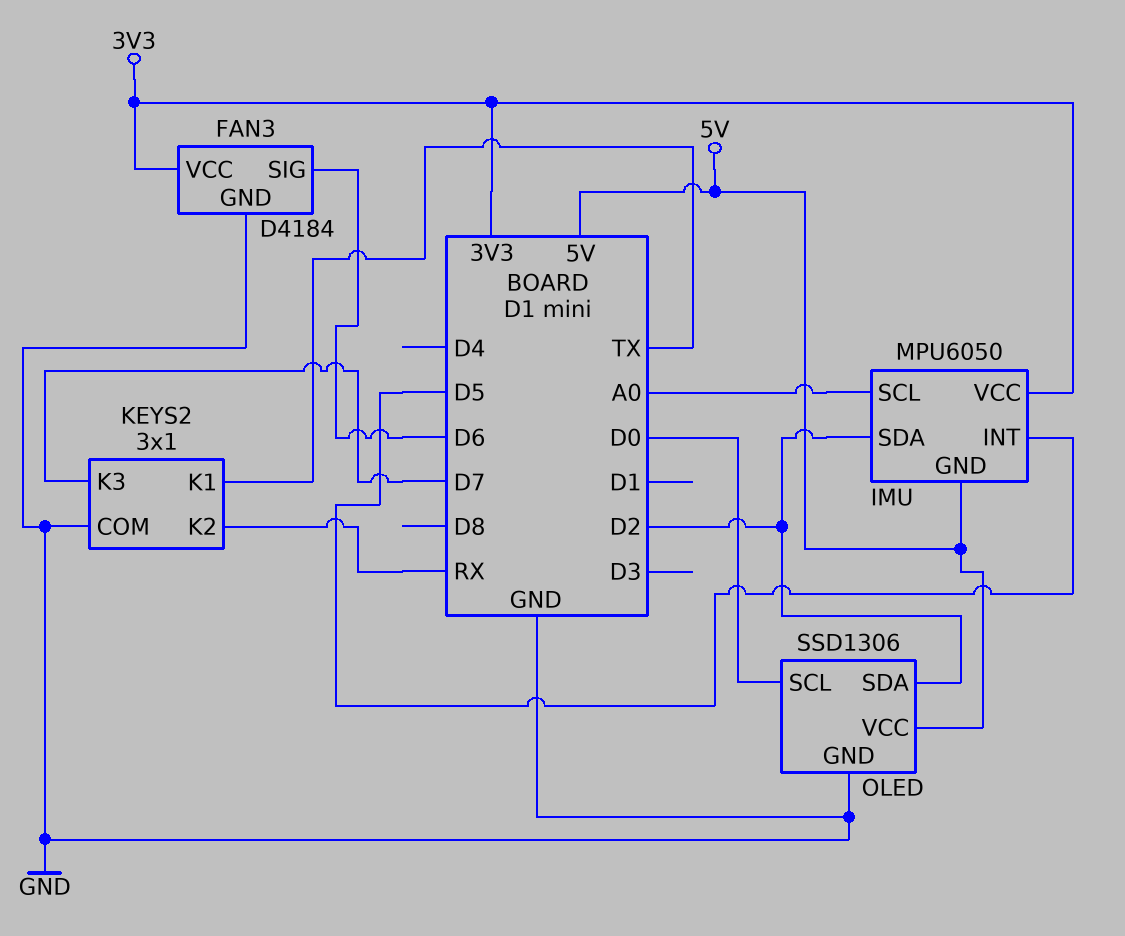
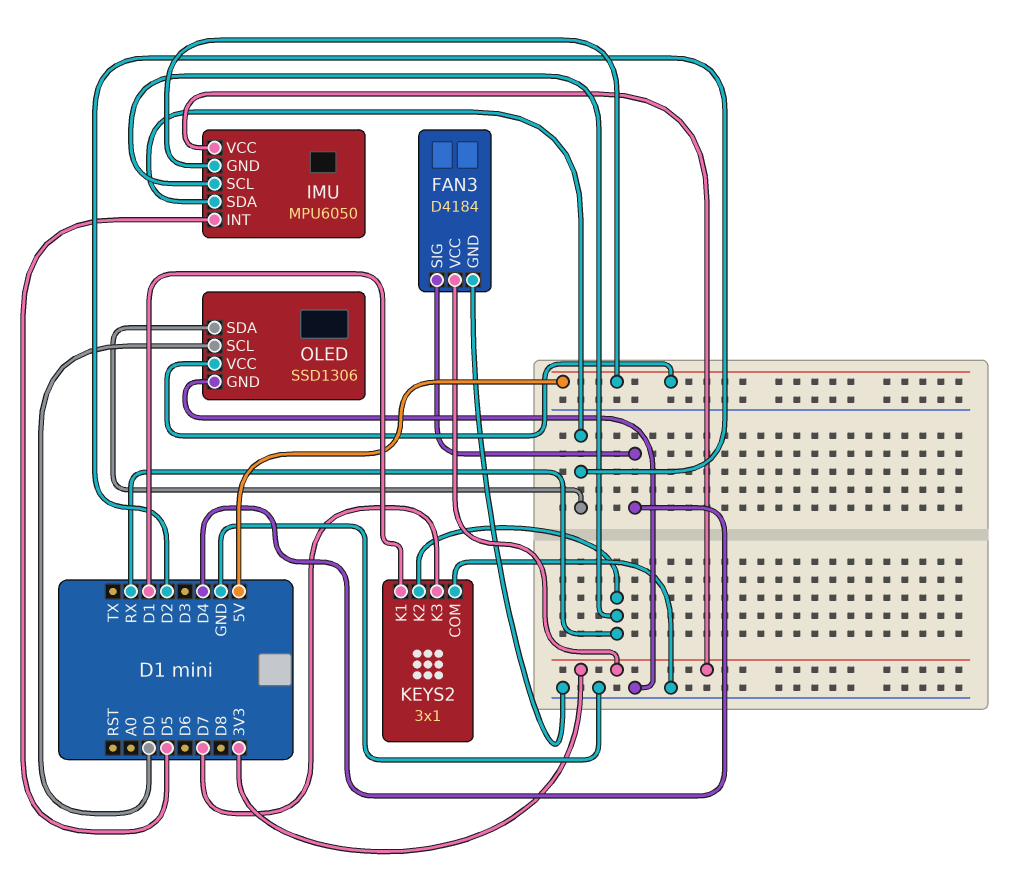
FAN3 pin SIG: D6 -> D4
IMU pin SCL: A0 -> RX
KEYS2 pin K1: TX -> D1

